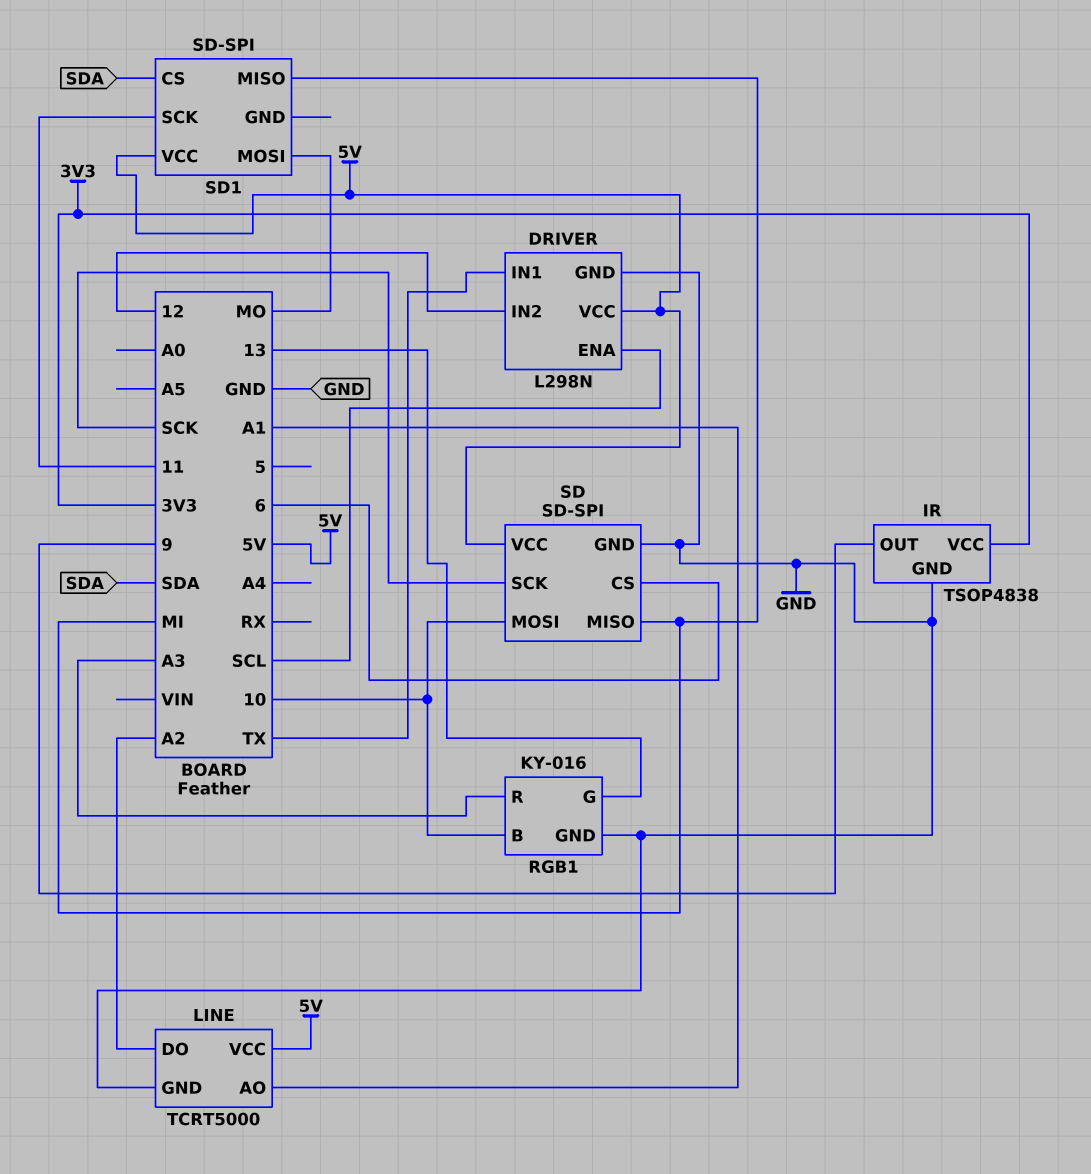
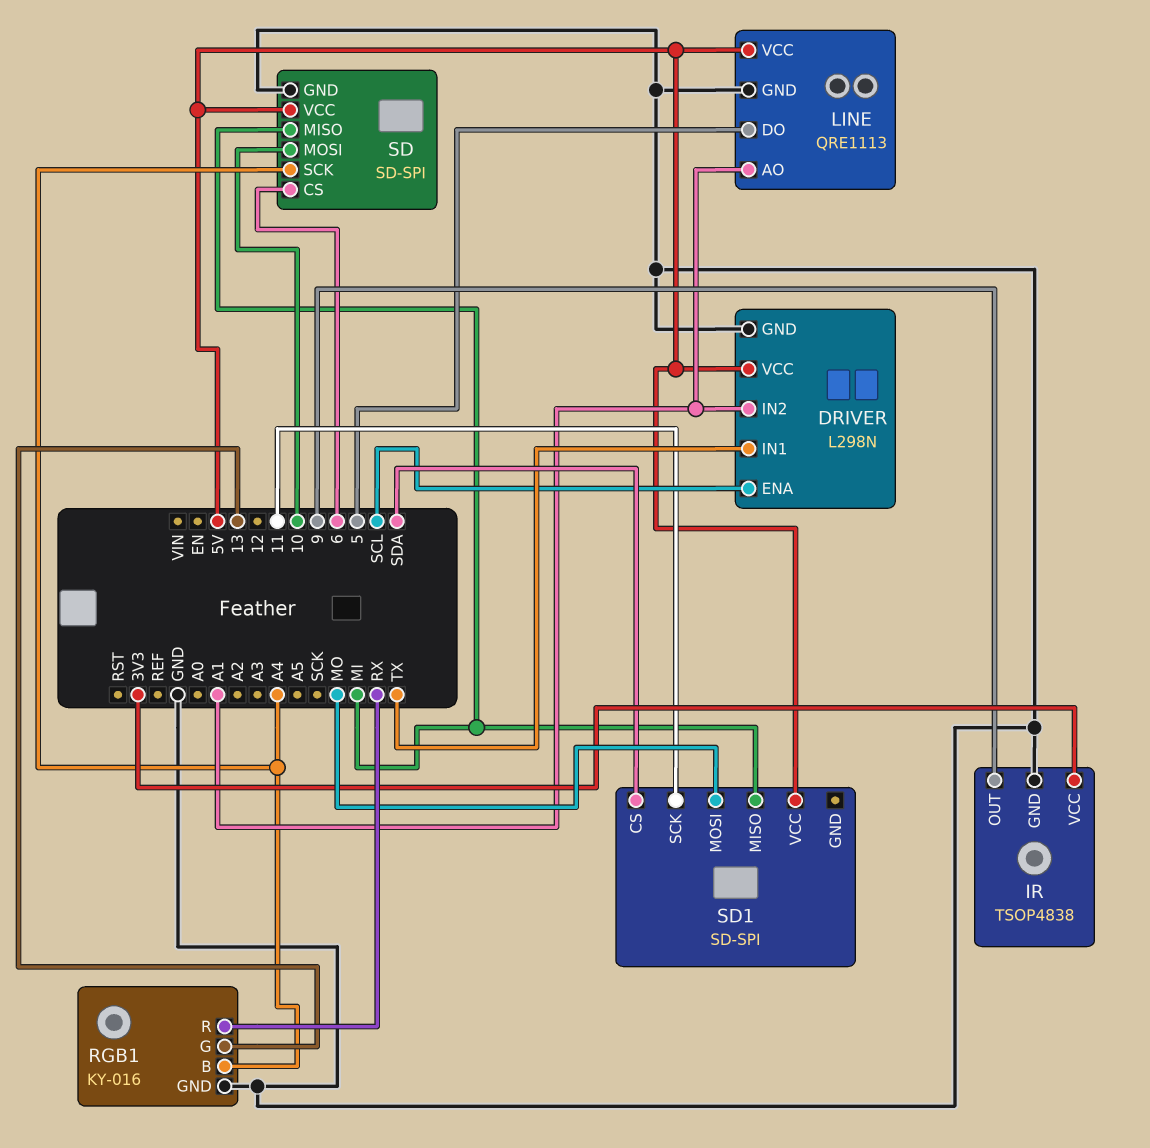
DRIVER pin IN2: 12 -> A1
LINE: TCRT5000 -> QRE1113
LINE pin DO: A2 -> 5
RGB1 pin B: 10 -> A4
RGB1 pin R: A3 -> RX
SD pin SCK: SCK -> A4

